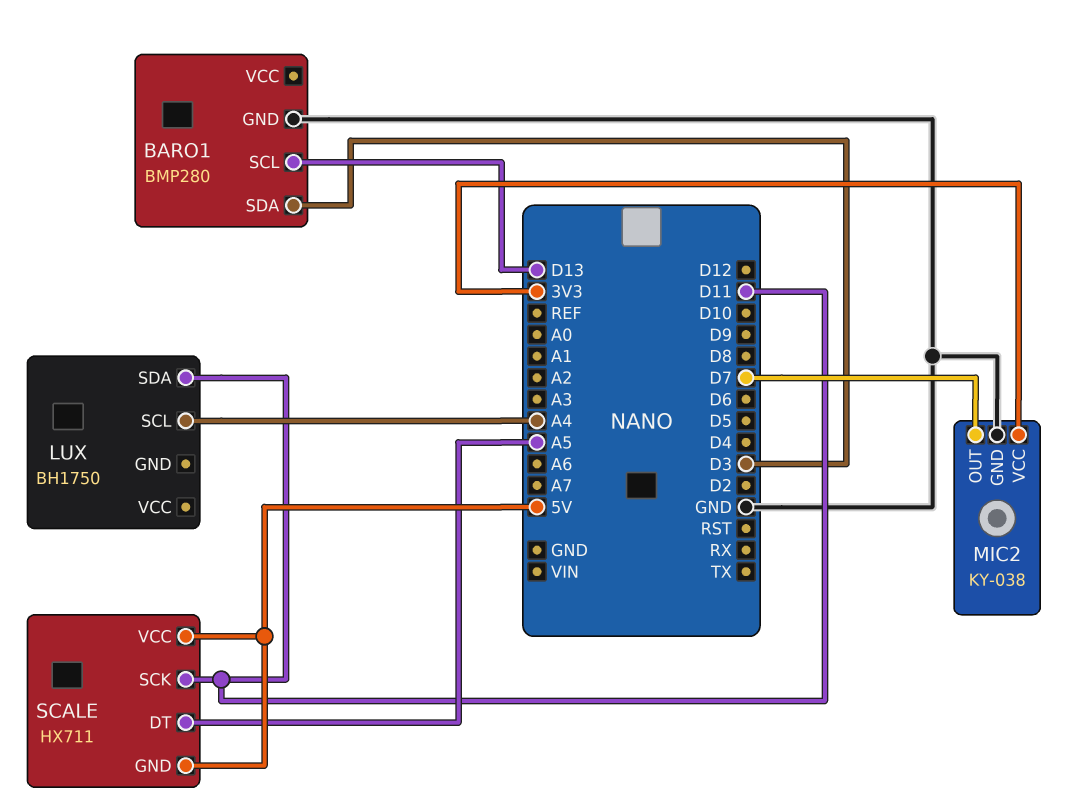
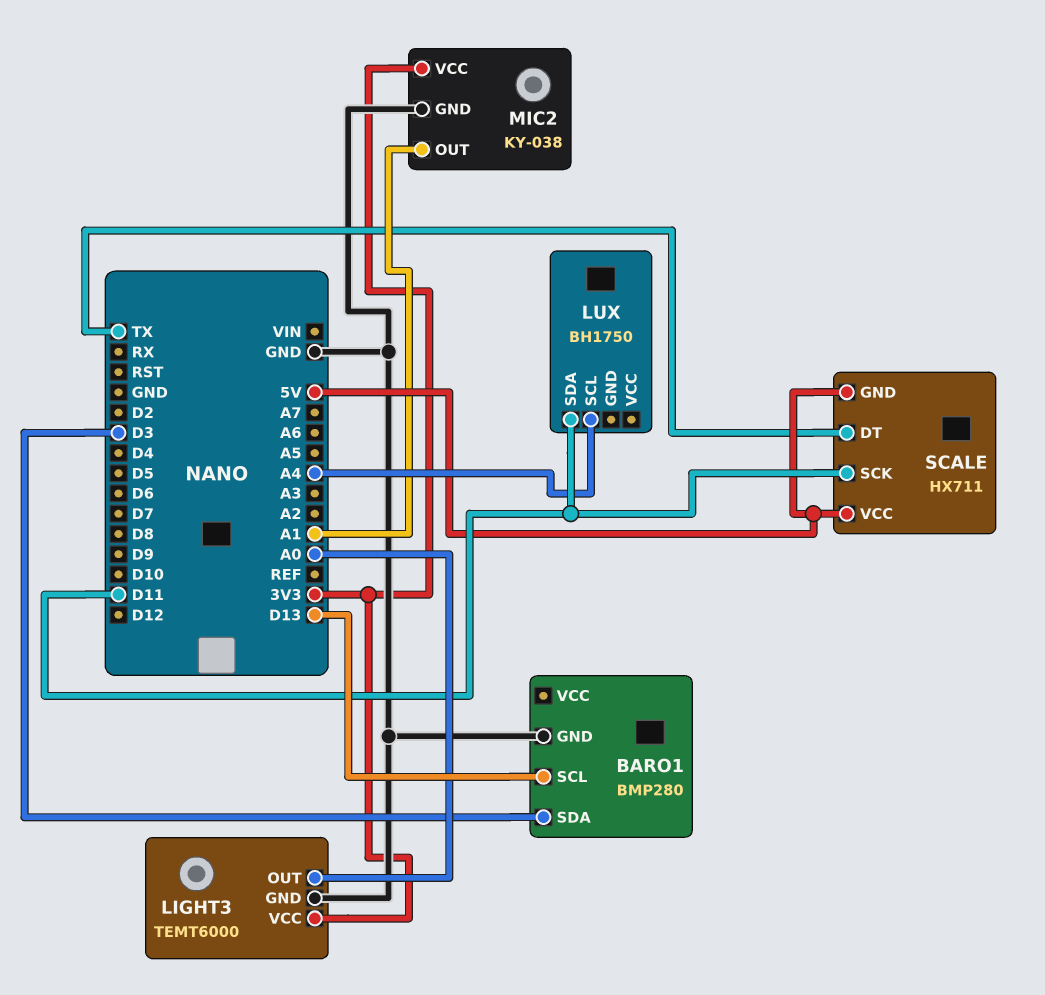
LIGHT3: none -> TEMT6000
LIGHT3 pin GND: none -> GND
LIGHT3 pin OUT: none -> A0
LIGHT3 pin VCC: none -> 3V3
MIC2 pin OUT: D7 -> A1
SCALE pin DT: A5 -> TX

